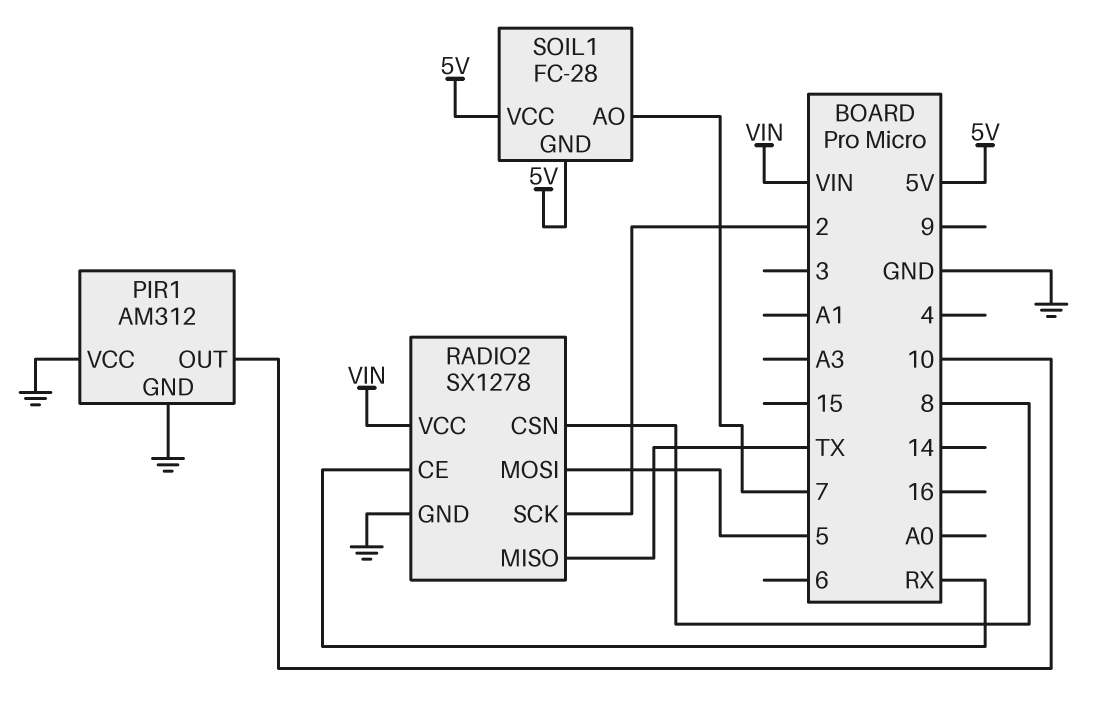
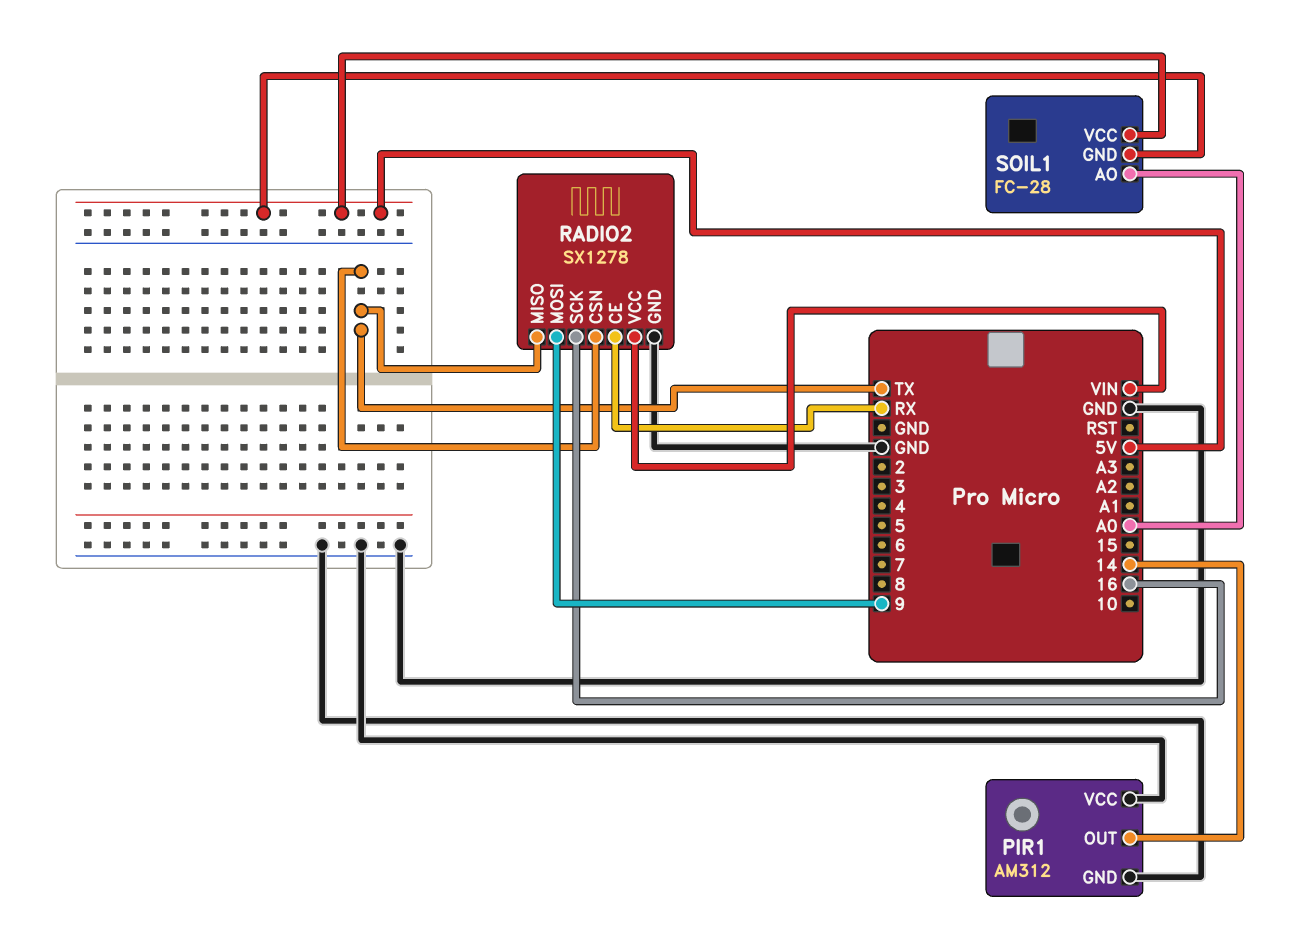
PIR1 pin OUT: 10 -> 14
RADIO2 pin CSN: 8 -> TX
RADIO2 pin MOSI: 5 -> 9
RADIO2 pin SCK: 2 -> 16
SOIL1 pin AO: 7 -> A0

